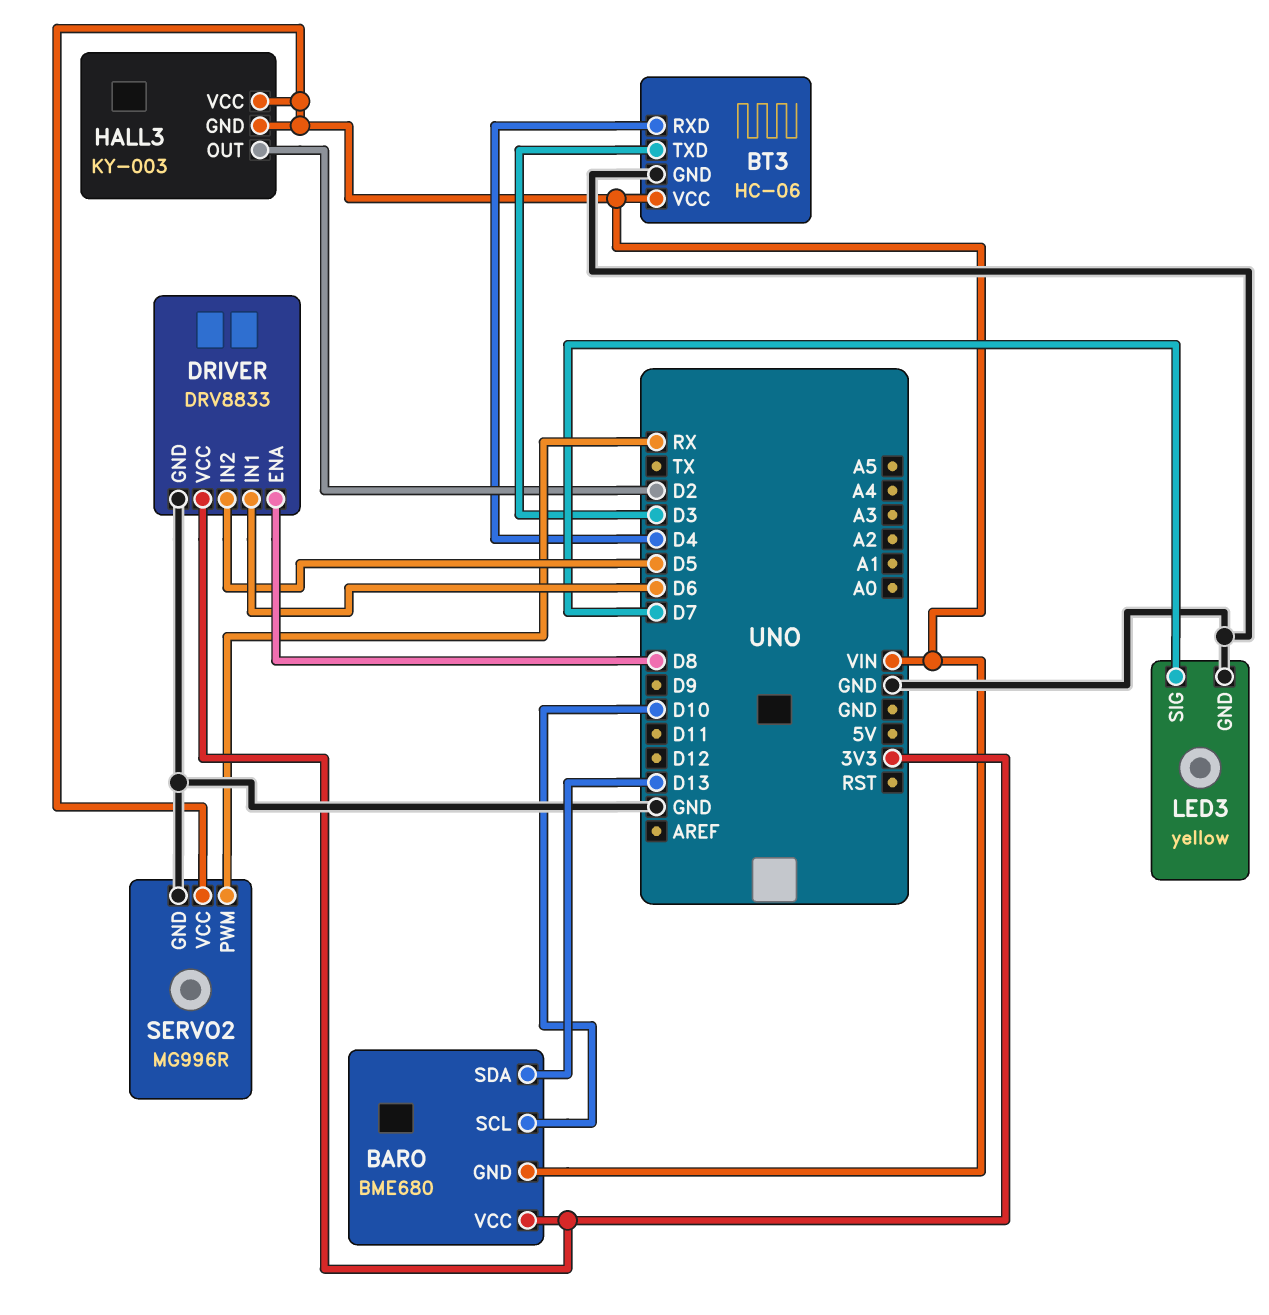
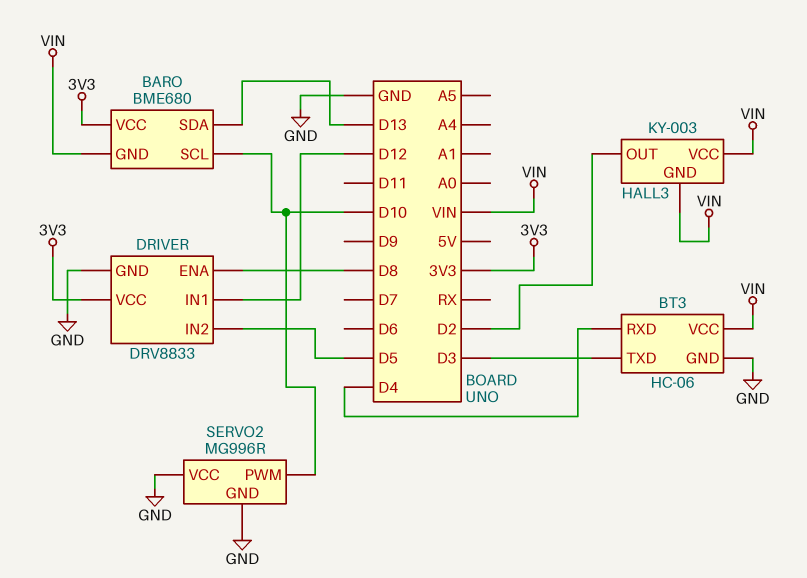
DRIVER pin IN1: D6 -> D12
LED3: yellow -> none
LED3 pin GND: GND -> none
LED3 pin SIG: D7 -> none
SERVO2 pin PWM: RX -> D10
SERVO2 pin VCC: VIN -> GND

